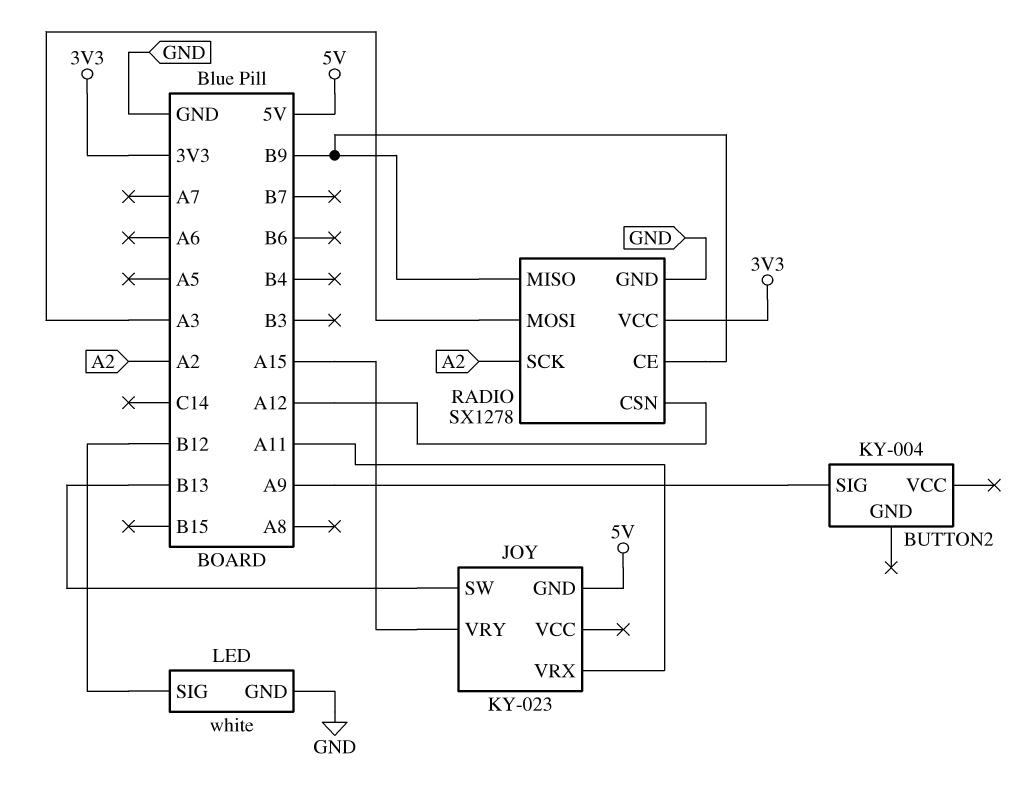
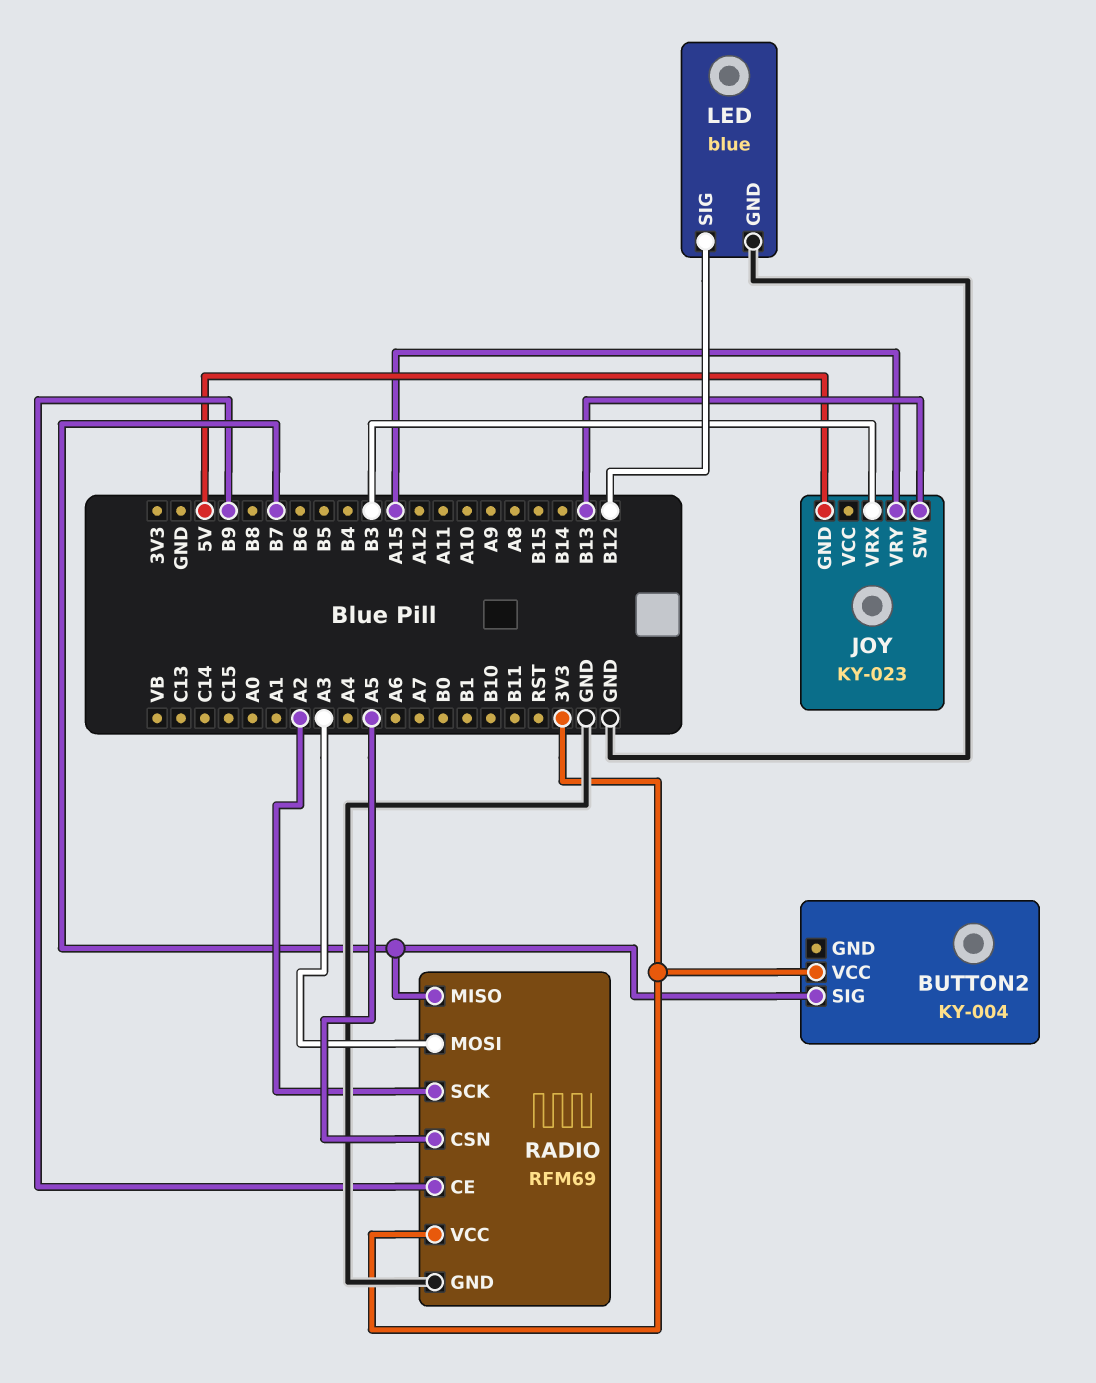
BUTTON2 pin SIG: A9 -> B7
BUTTON2 pin VCC: none -> 3V3
JOY pin VRX: A11 -> B3
LED: white -> blue
RADIO: SX1278 -> RFM69
RADIO pin CSN: A12 -> A5
RADIO pin MISO: B9 -> B7

